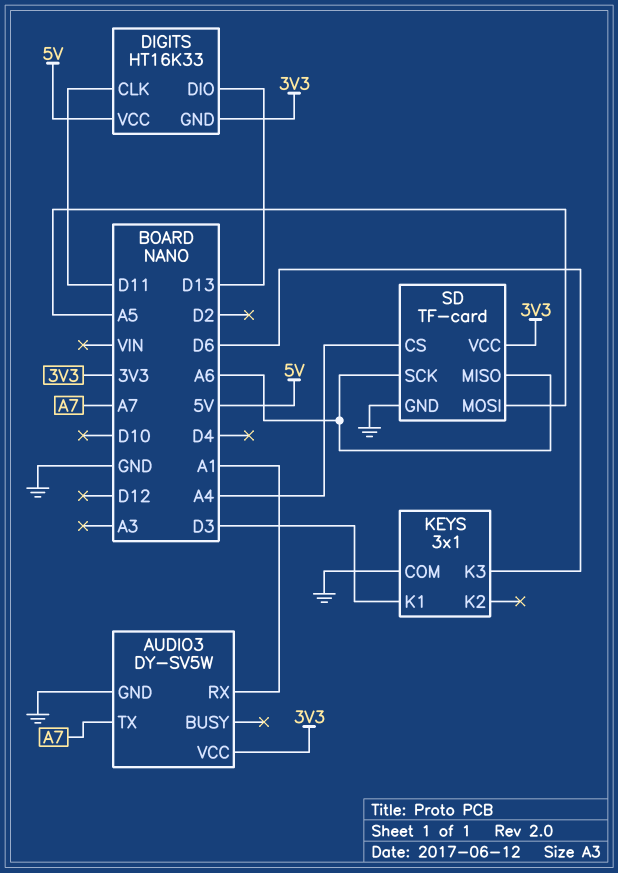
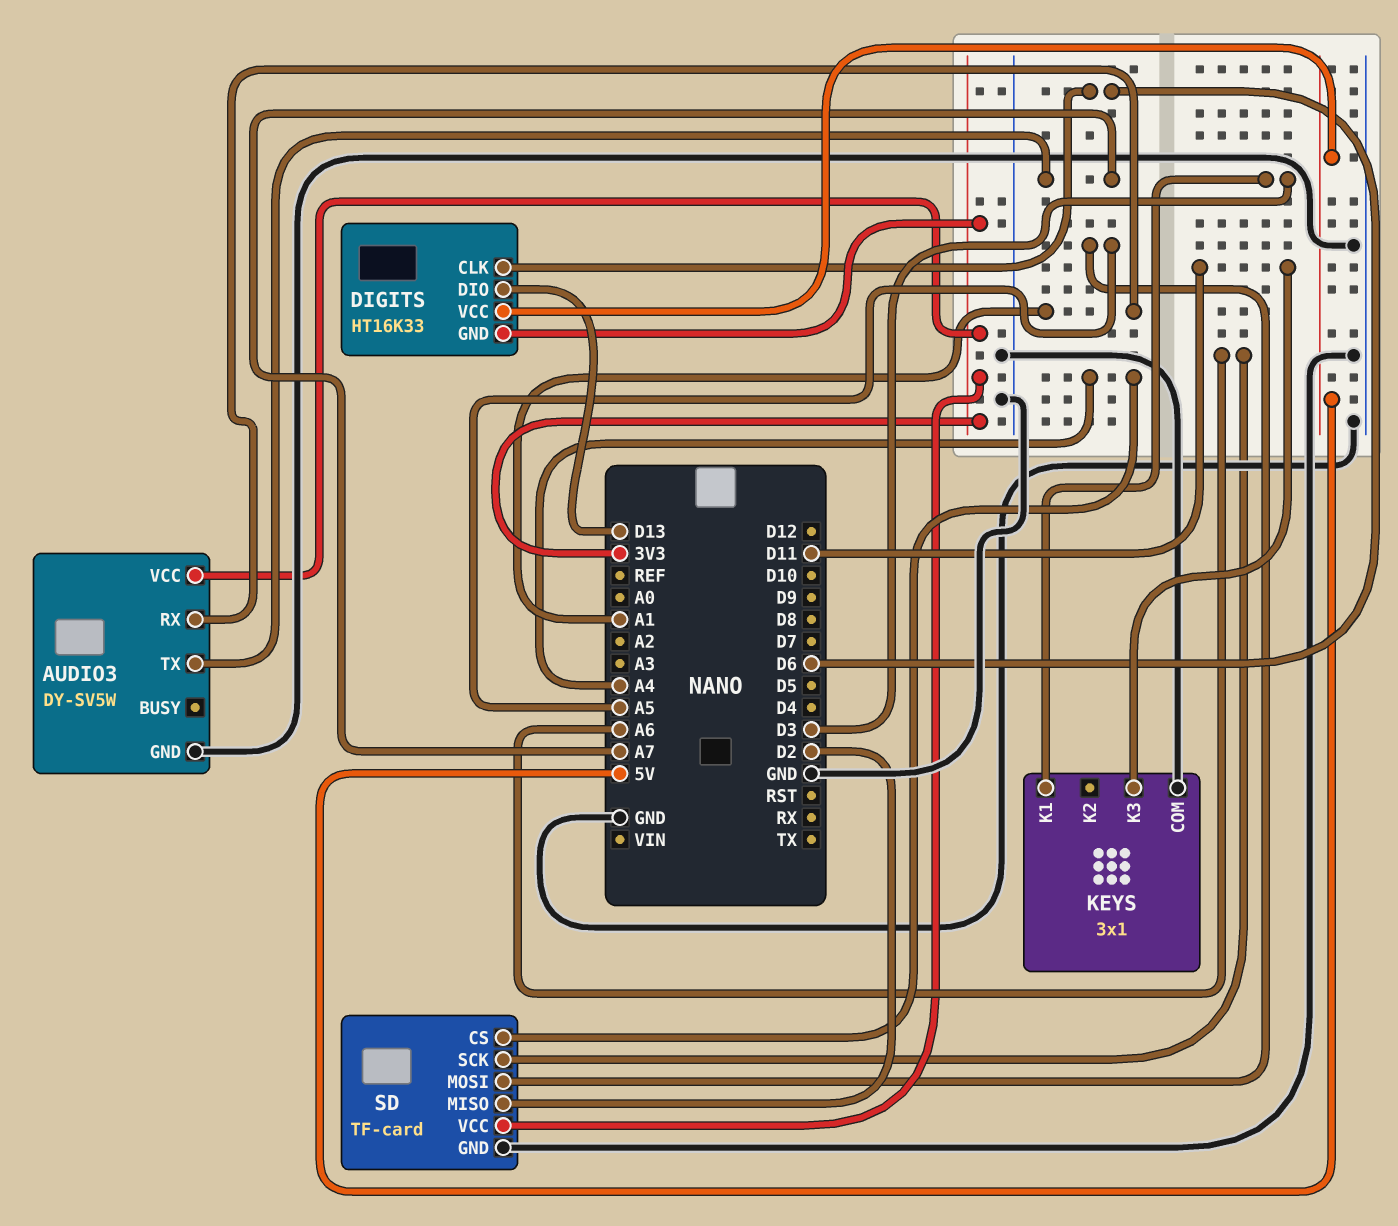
DIGITS pin CLK: D11 -> D6
KEYS pin K3: D6 -> D11
SD pin MISO: A6 -> D2

